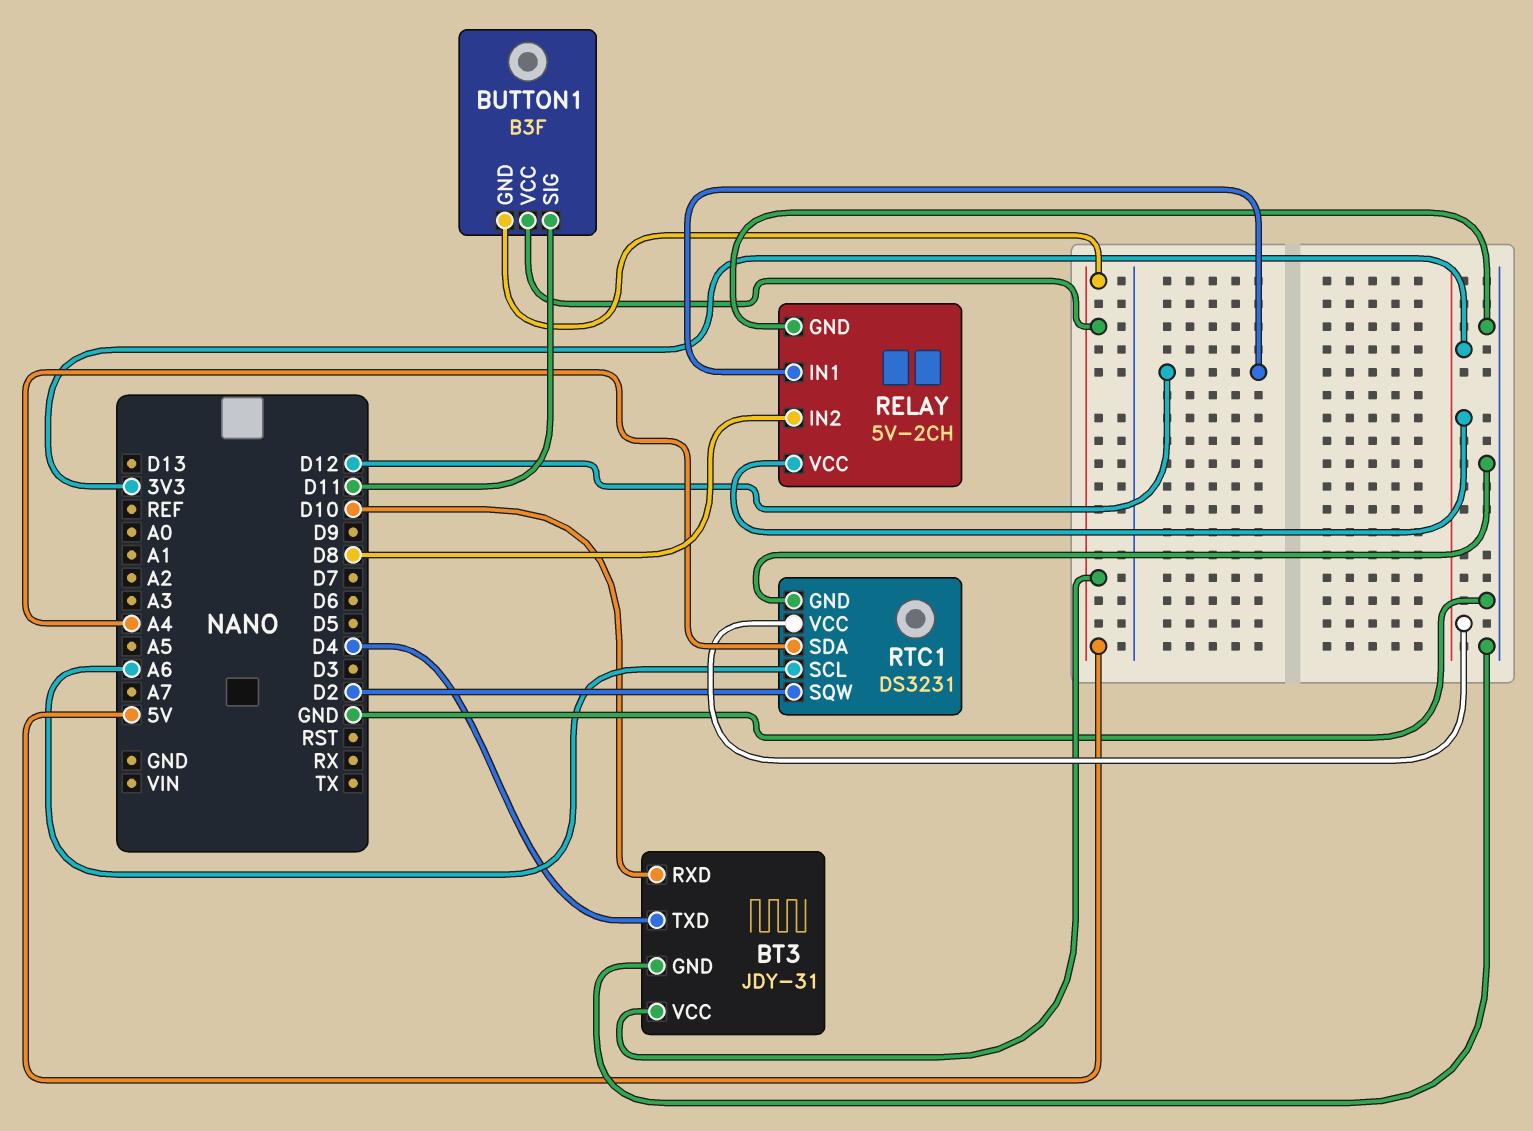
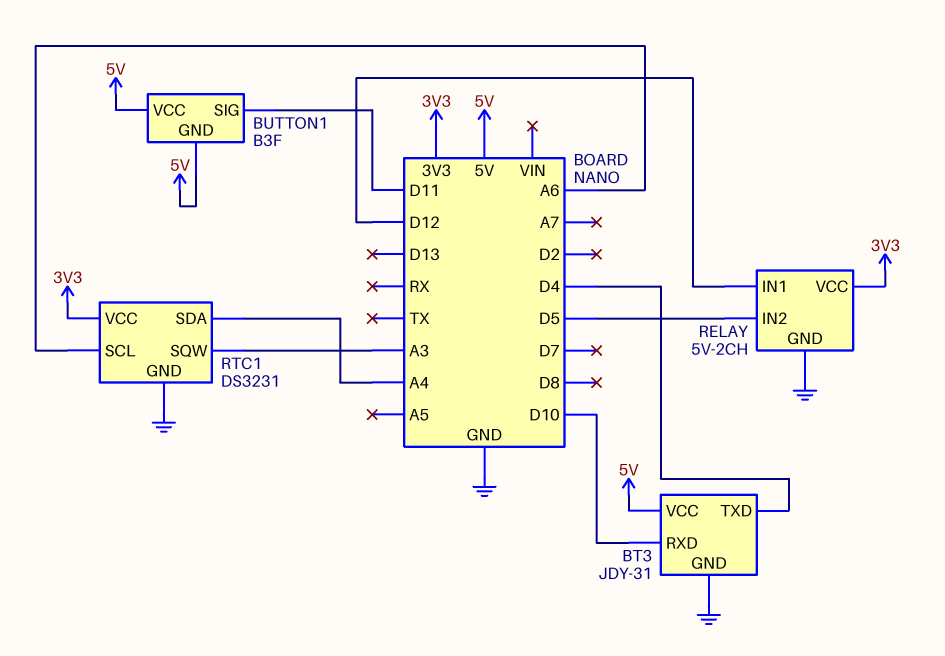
RELAY pin IN2: D8 -> D5
RTC1 pin SQW: D2 -> A3

